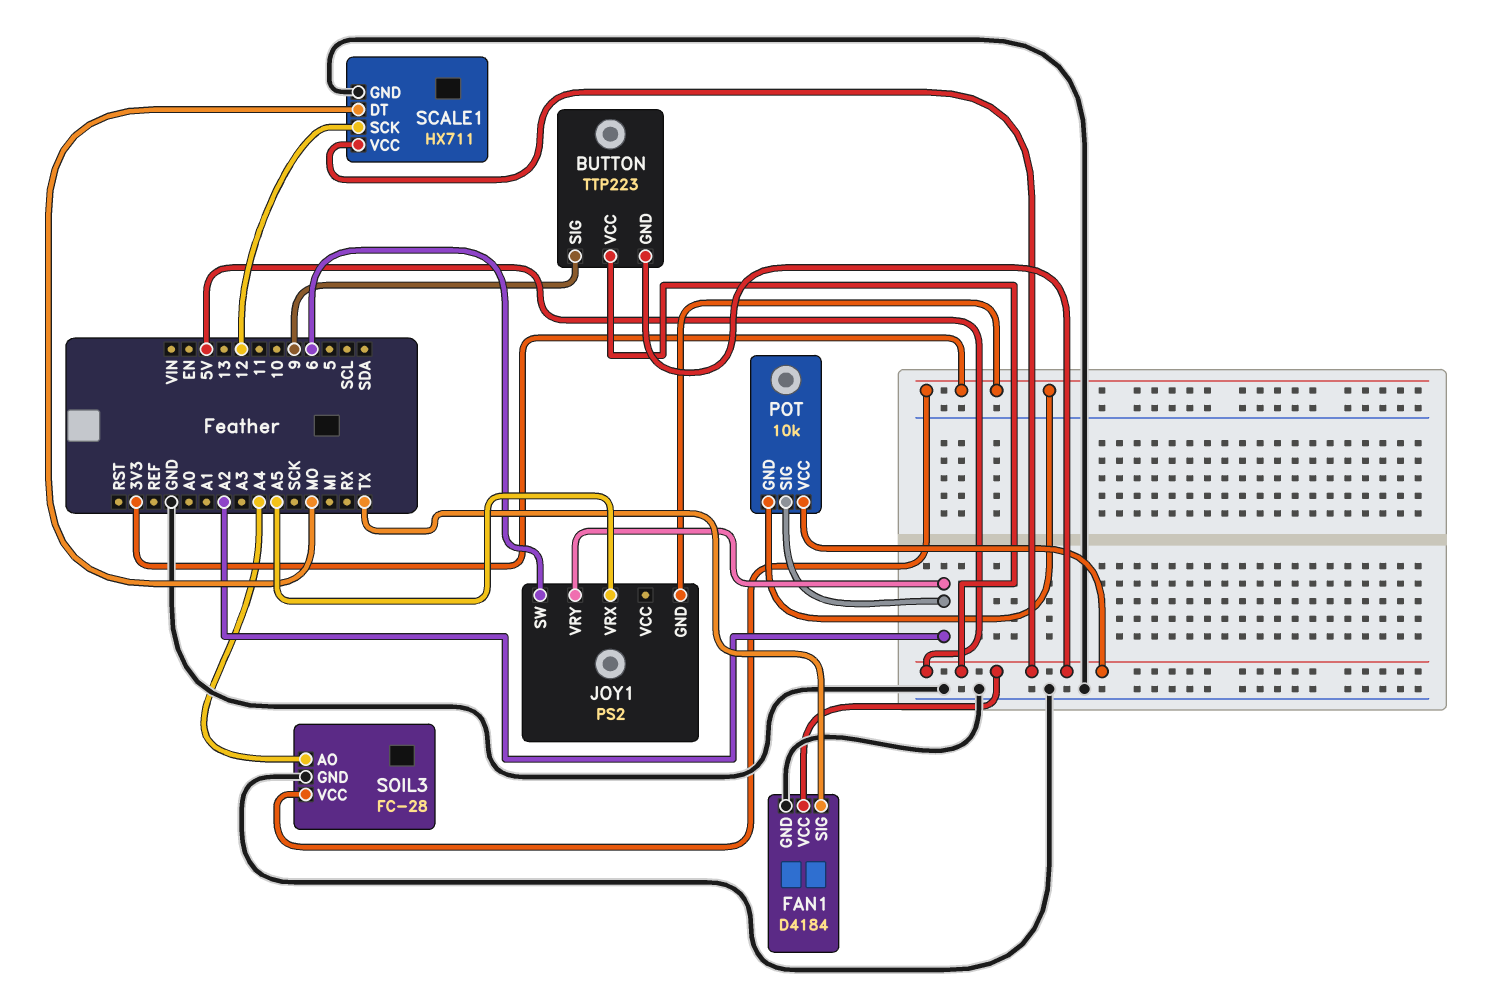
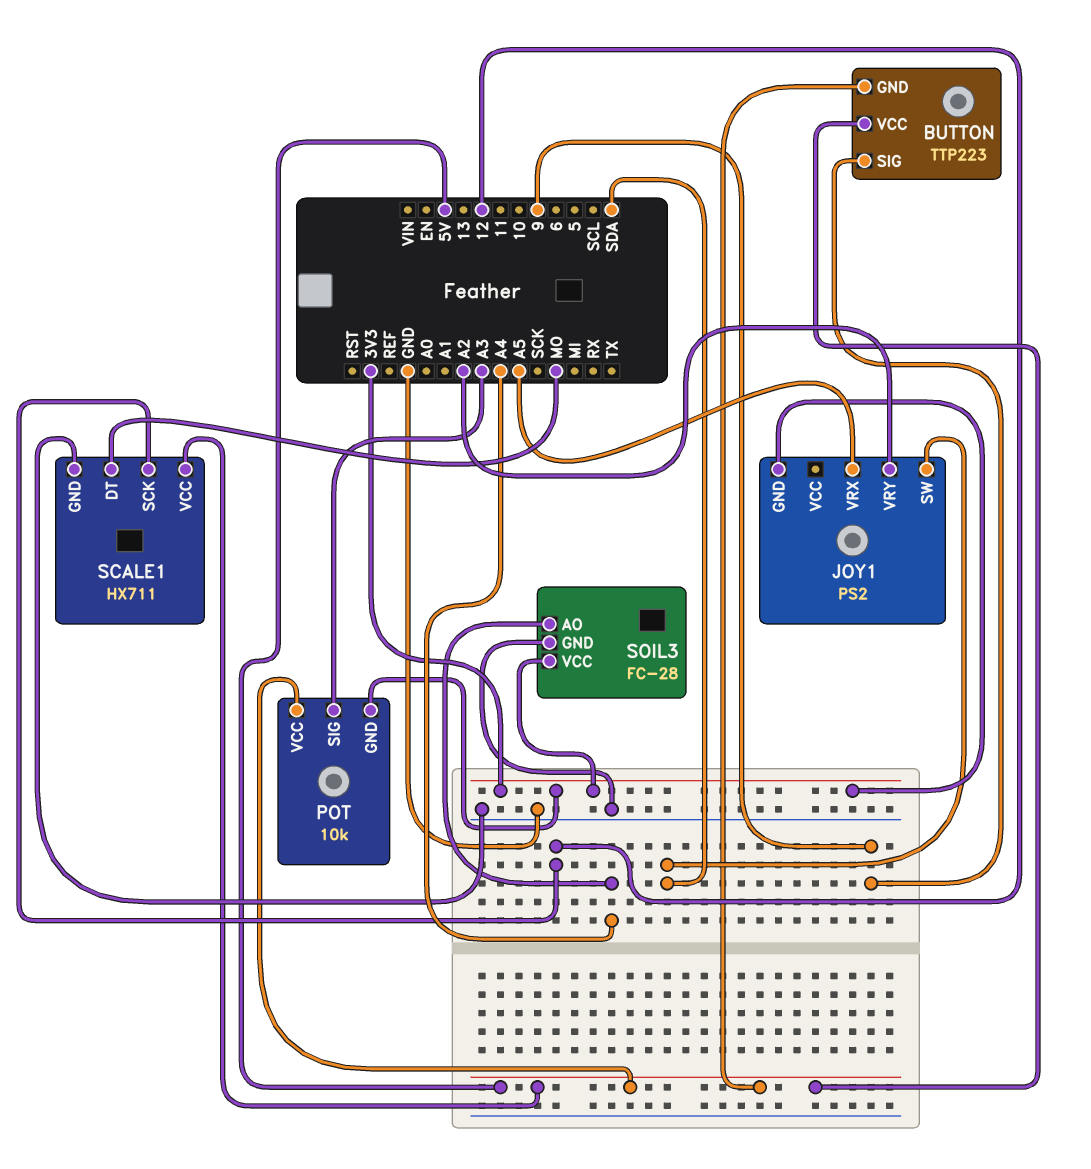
FAN1: D4184 -> none
FAN1 pin GND: GND -> none
FAN1 pin SIG: TX -> none
FAN1 pin VCC: 5V -> none
JOY1 pin SW: 6 -> SDA
POT pin SIG: A2 -> A3

